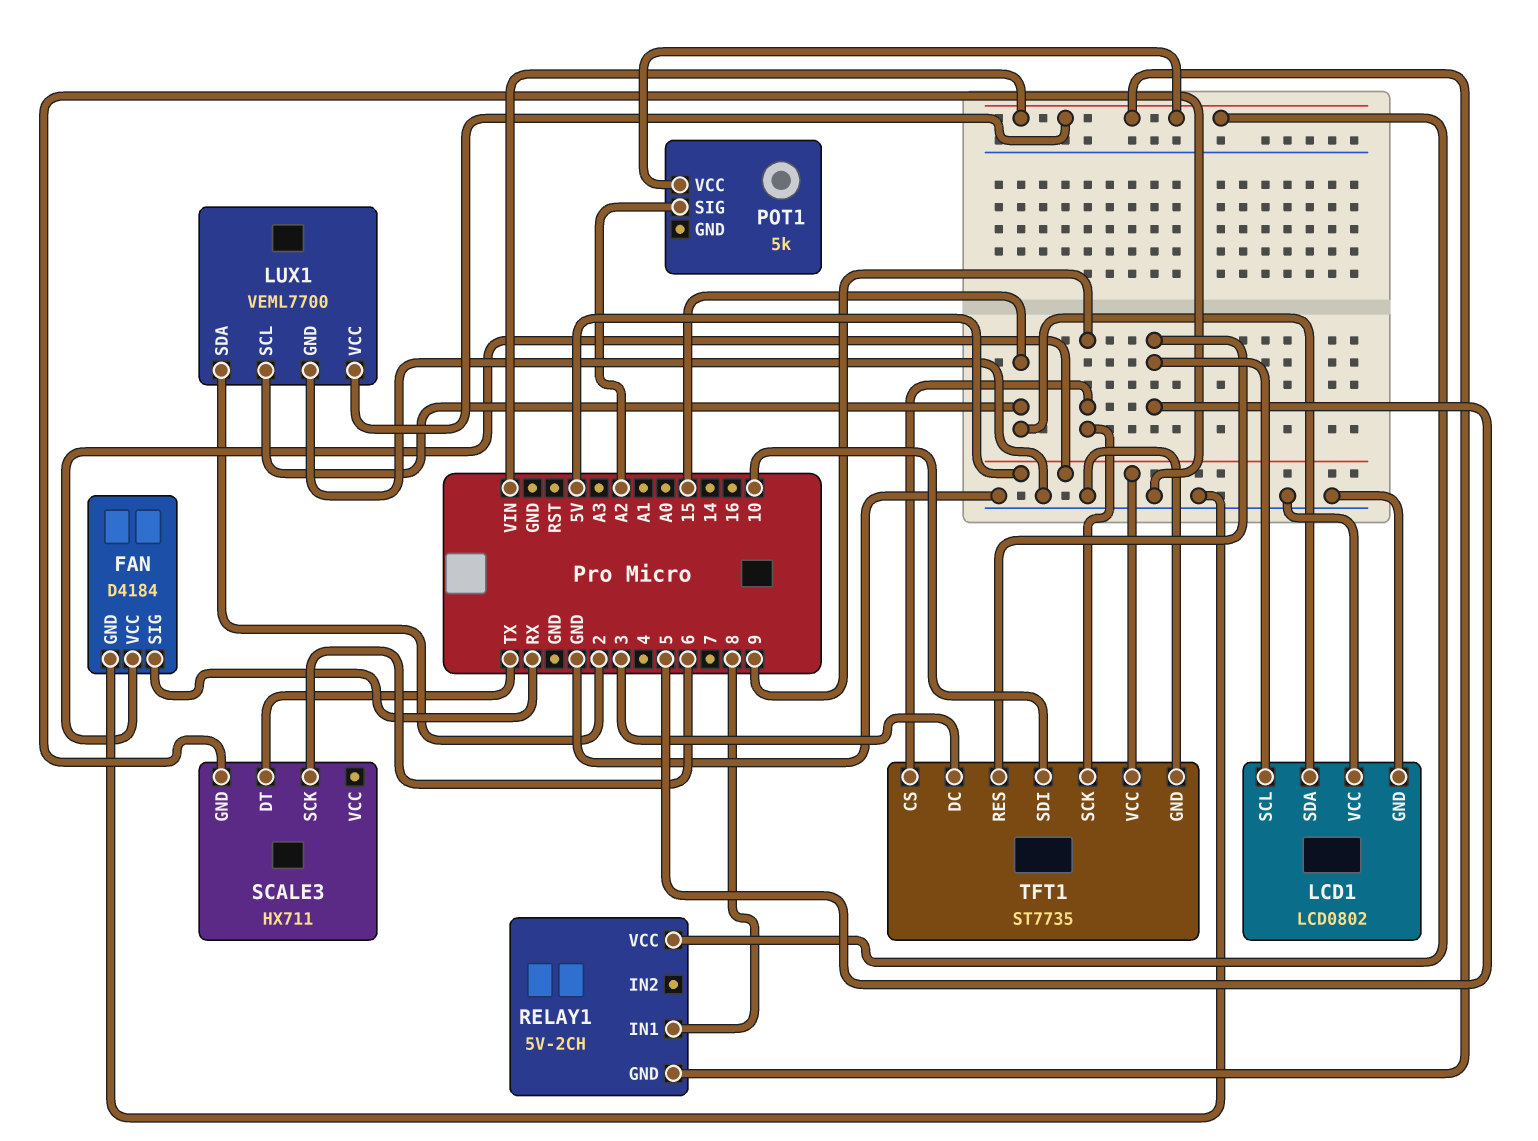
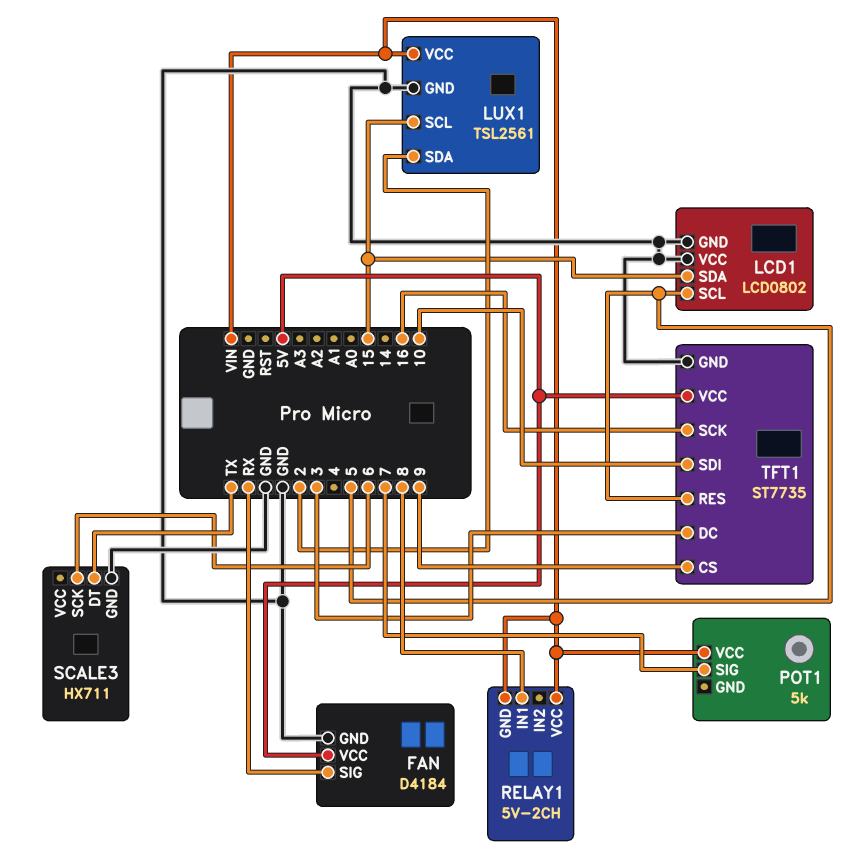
LUX1: VEML7700 -> TSL2561
POT1 pin SIG: A2 -> 7
TFT1 pin SCK: 9 -> 16

